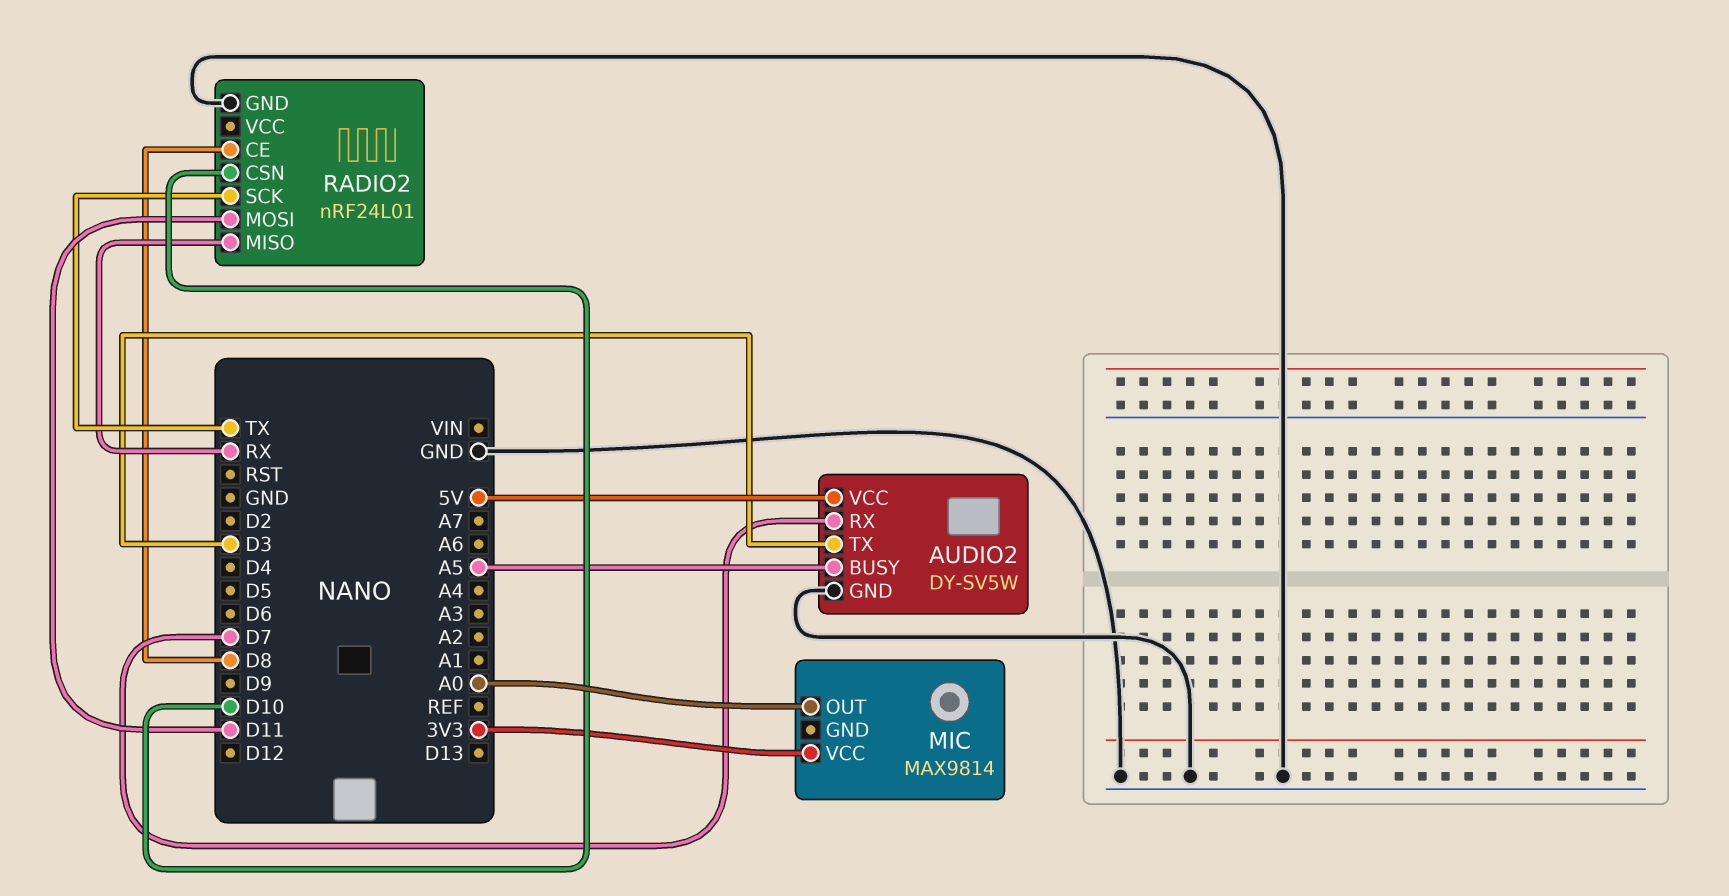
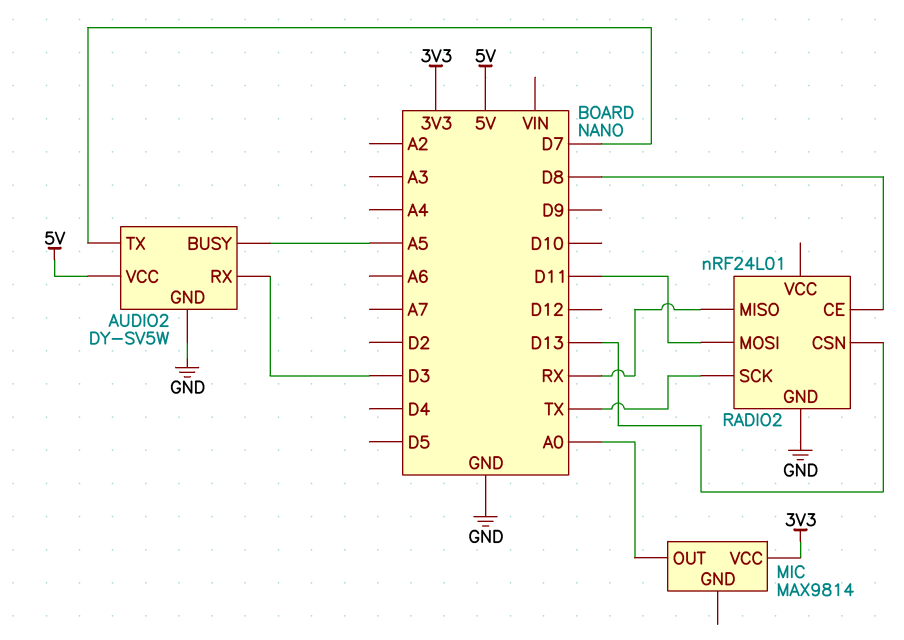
AUDIO2 pin RX: D7 -> D3
AUDIO2 pin TX: D3 -> D7
RADIO2 pin CSN: D10 -> D13

